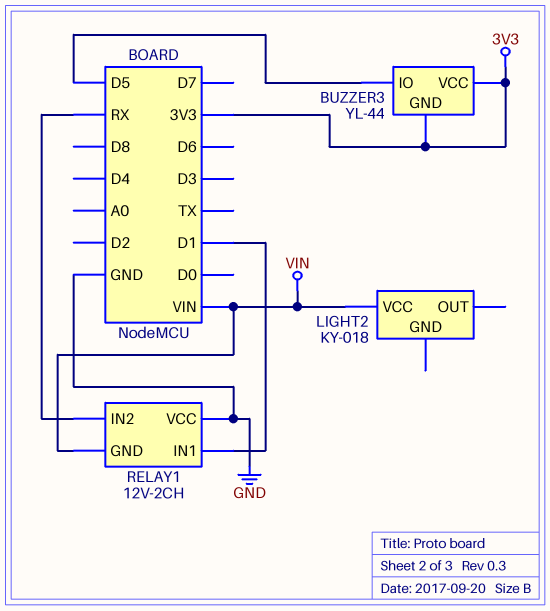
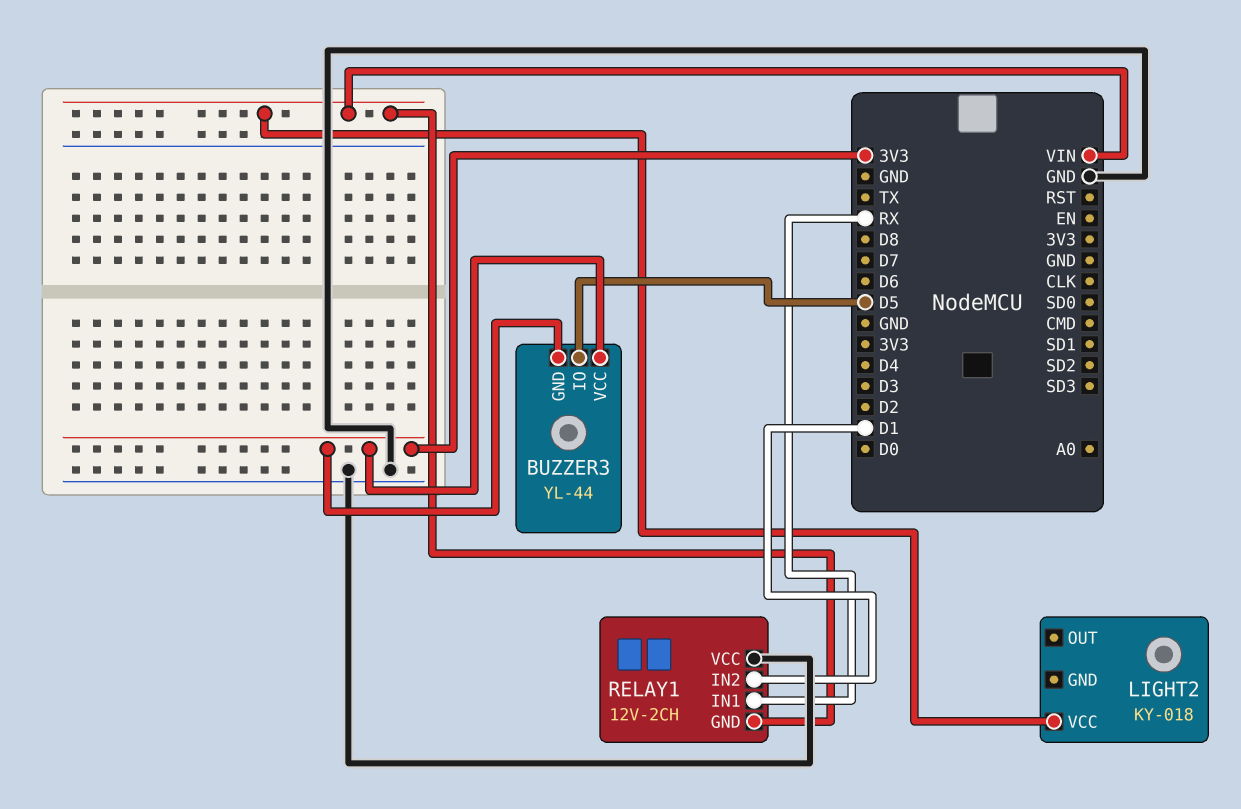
RELAY1 pin IN1: D1 -> RX
RELAY1 pin IN2: RX -> D1

